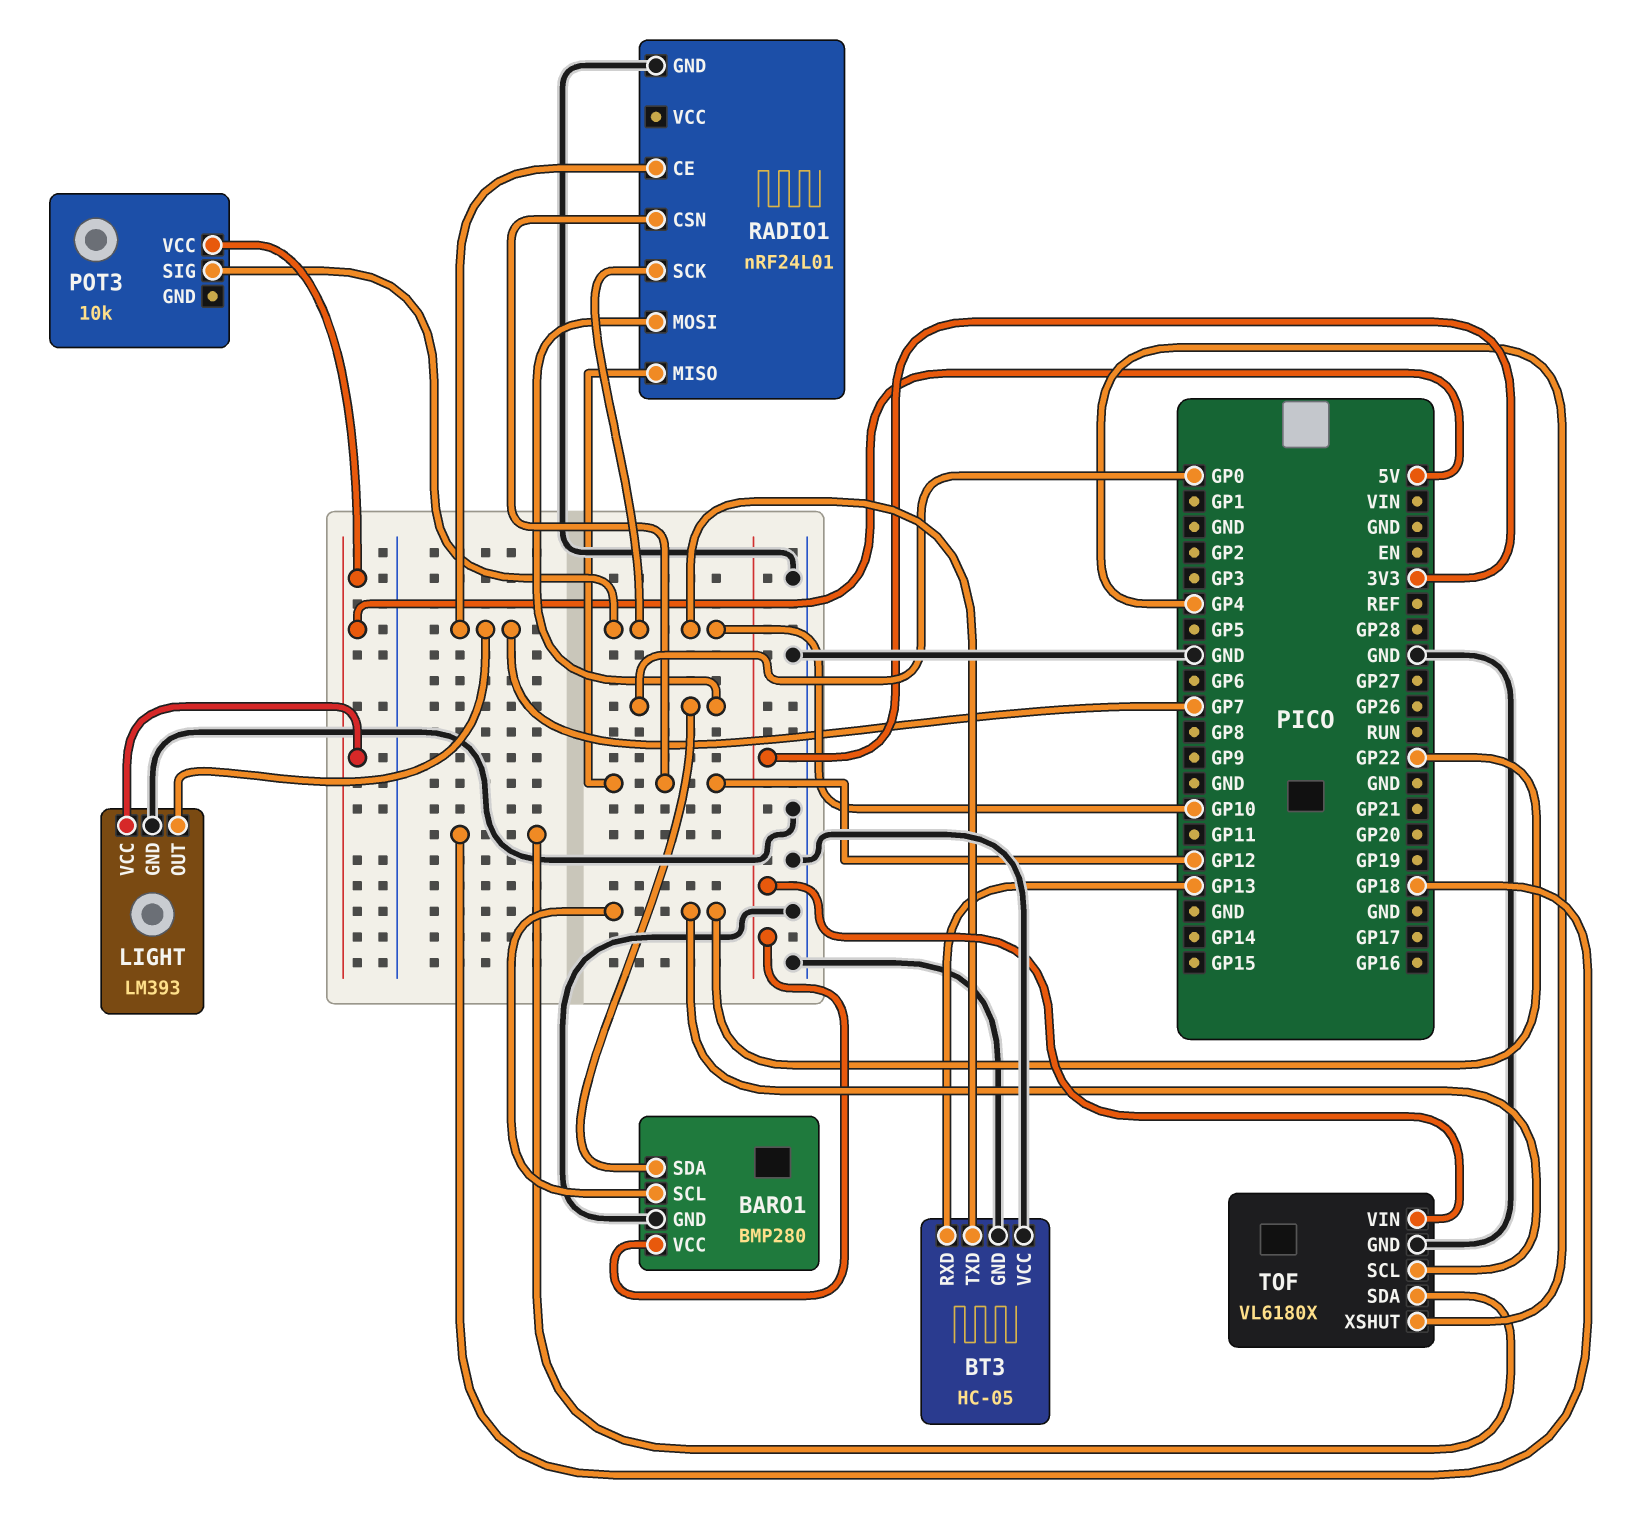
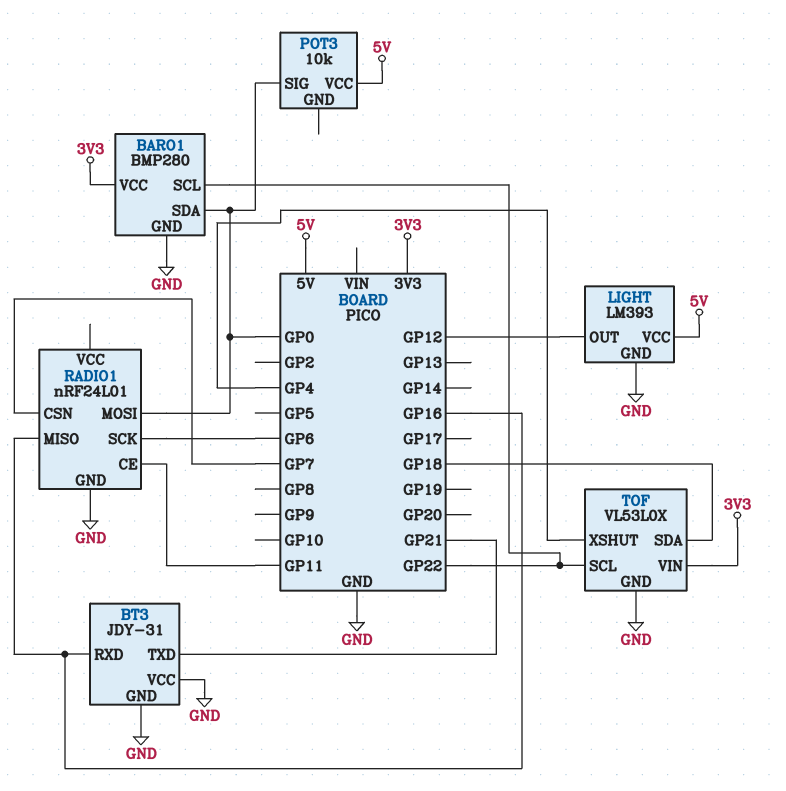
BT3: HC-05 -> JDY-31
BT3 pin RXD: GP13 -> GP16
BT3 pin TXD: GP10 -> GP21
LIGHT pin OUT: GP7 -> GP12
POT3 pin SIG: GP10 -> GP0
RADIO1 pin CE: GP7 -> GP11
RADIO1 pin CSN: GP12 -> GP7
RADIO1 pin MISO: GP12 -> GP16
RADIO1 pin SCK: GP10 -> GP6
TOF: VL6180X -> VL53L0X

